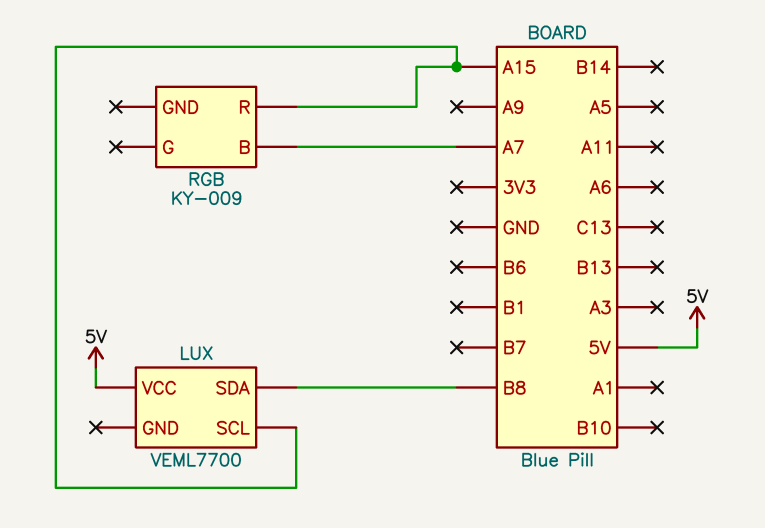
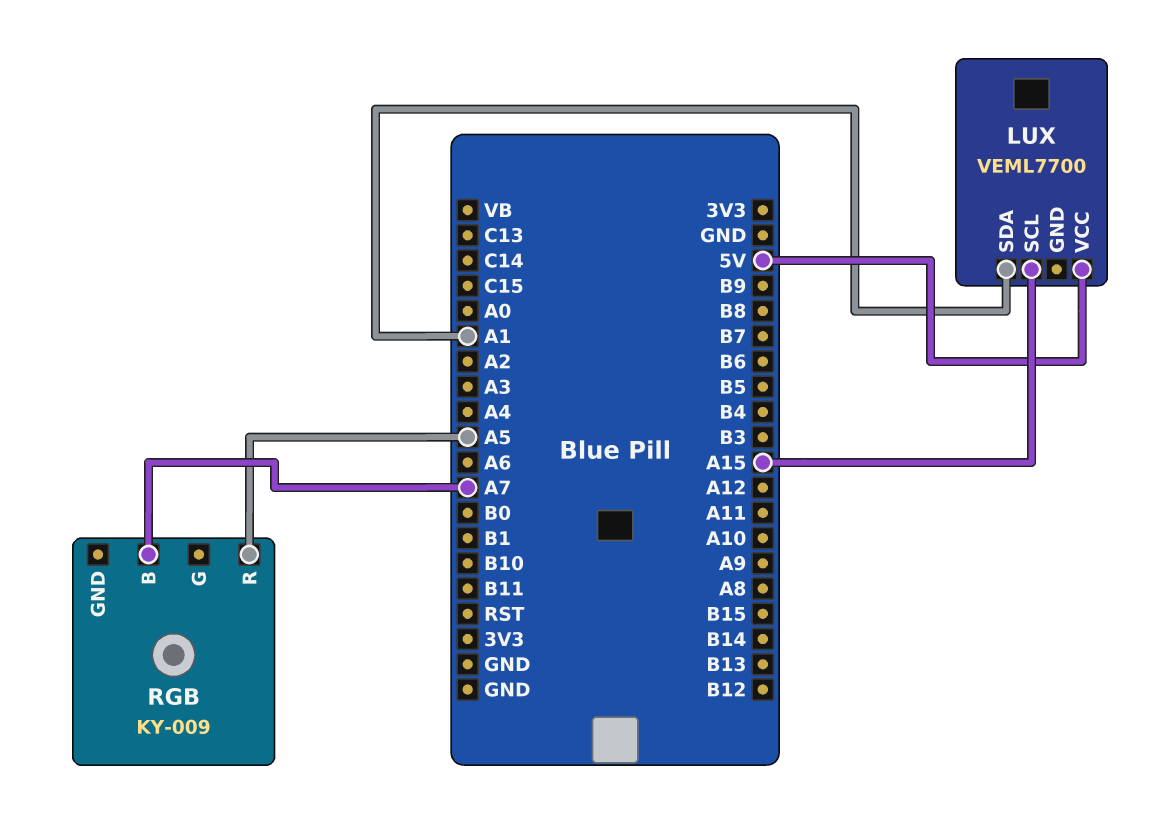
LUX pin SDA: B8 -> A1
RGB pin R: A15 -> A5

